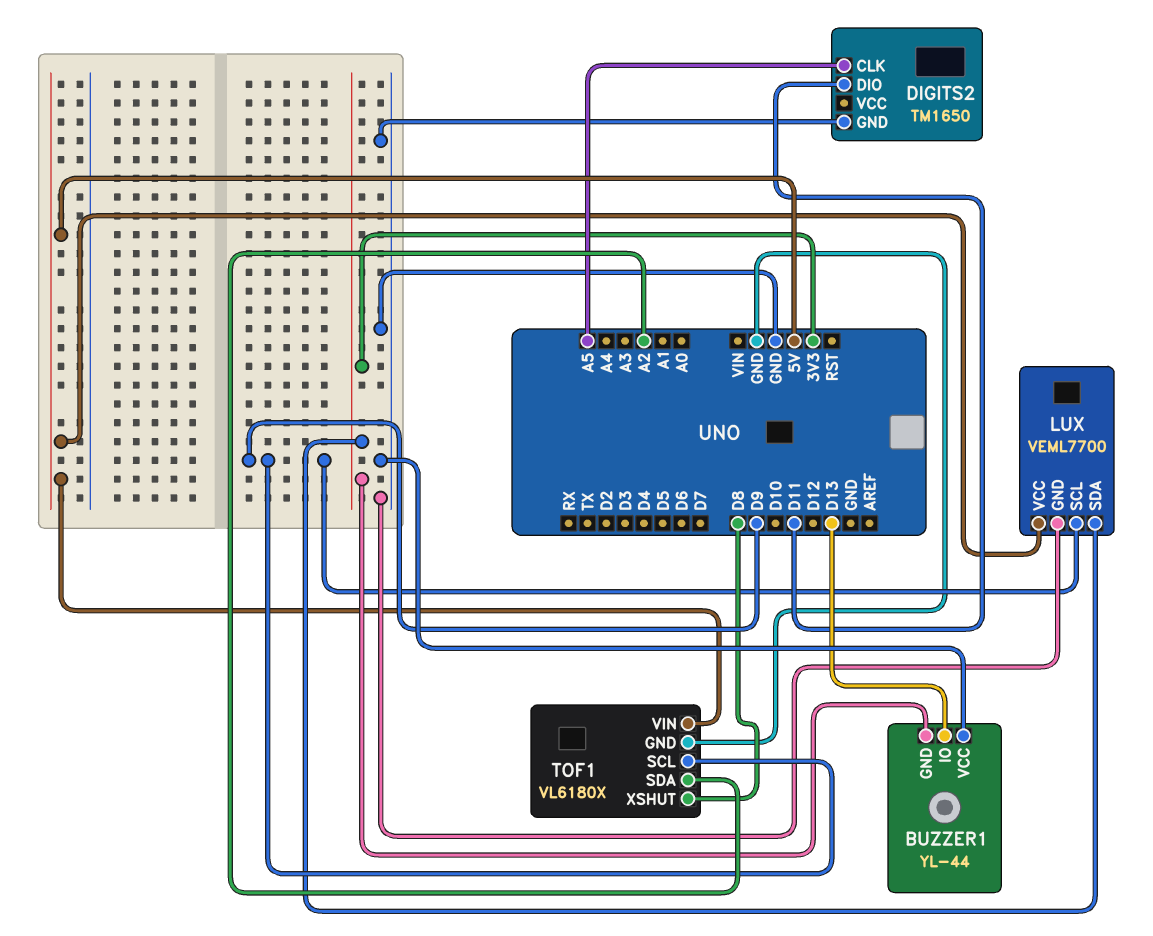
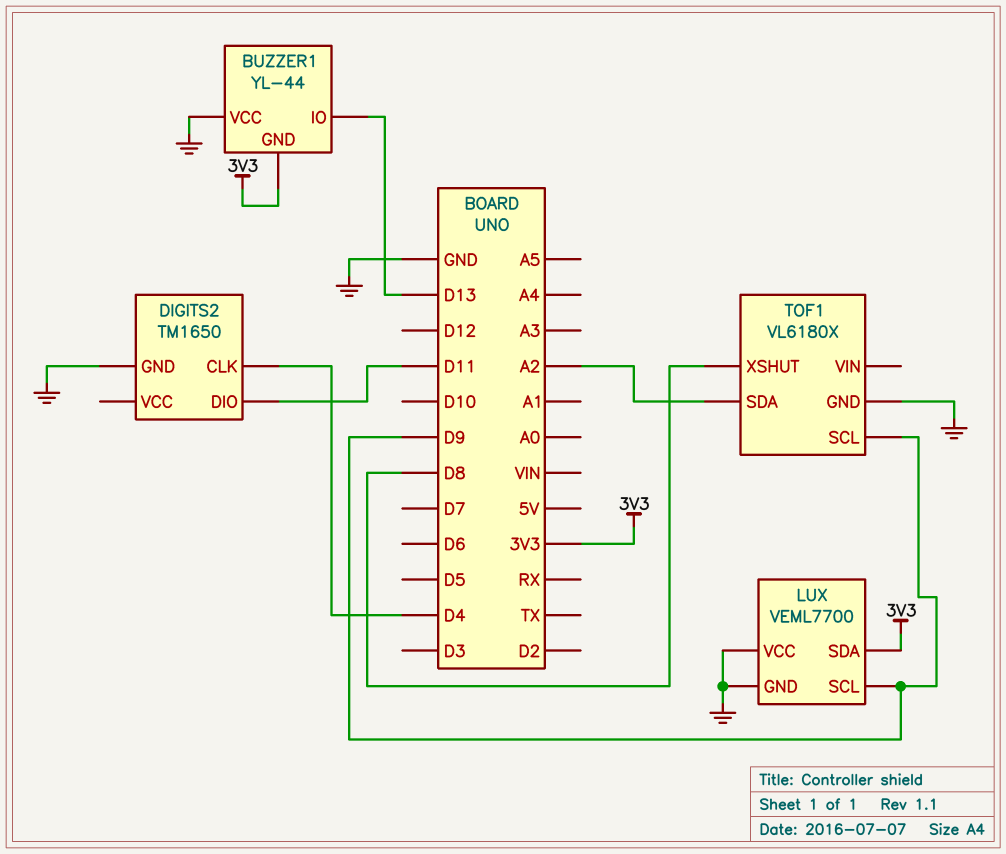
DIGITS2 pin CLK: A5 -> D4
LUX pin VCC: 5V -> GND
TOF1 pin VIN: 5V -> none

